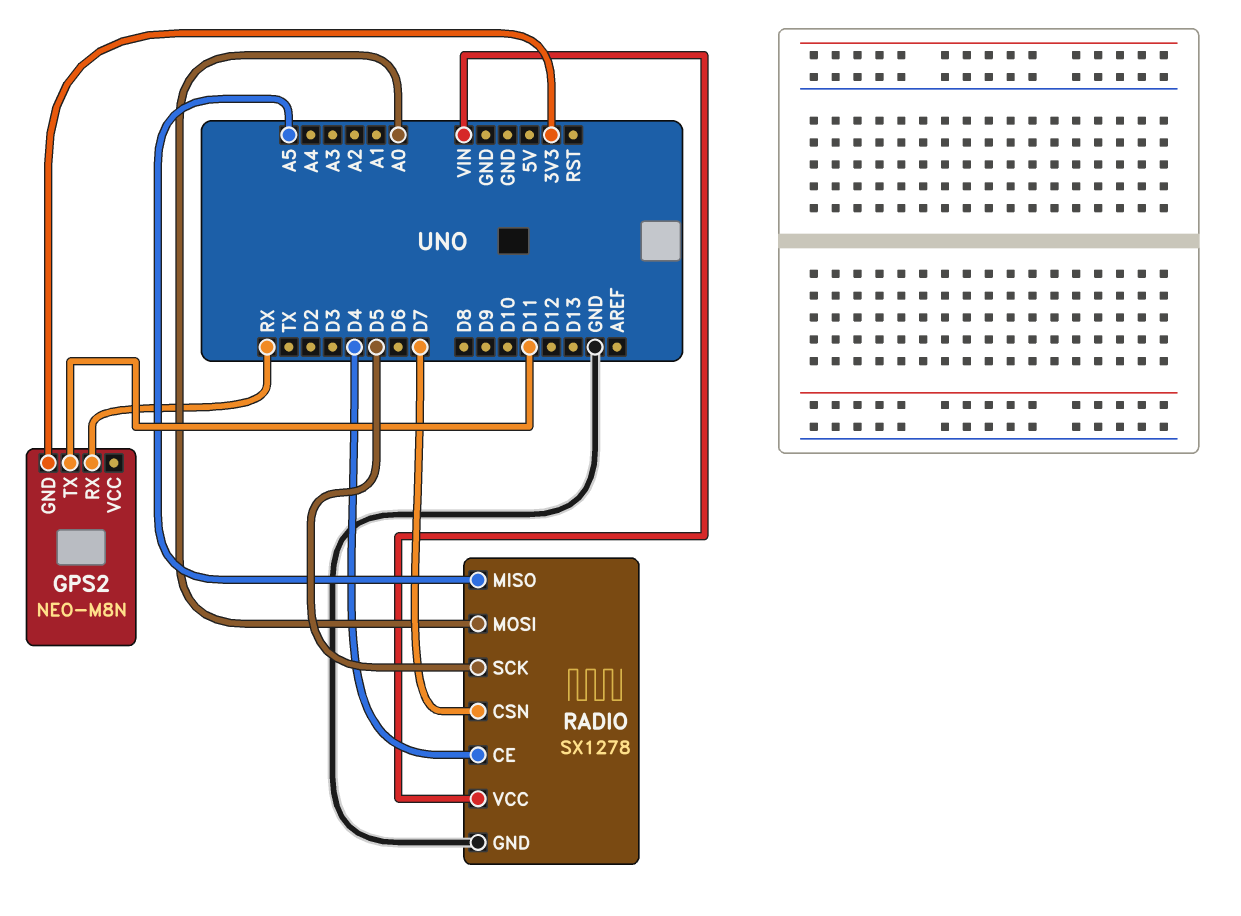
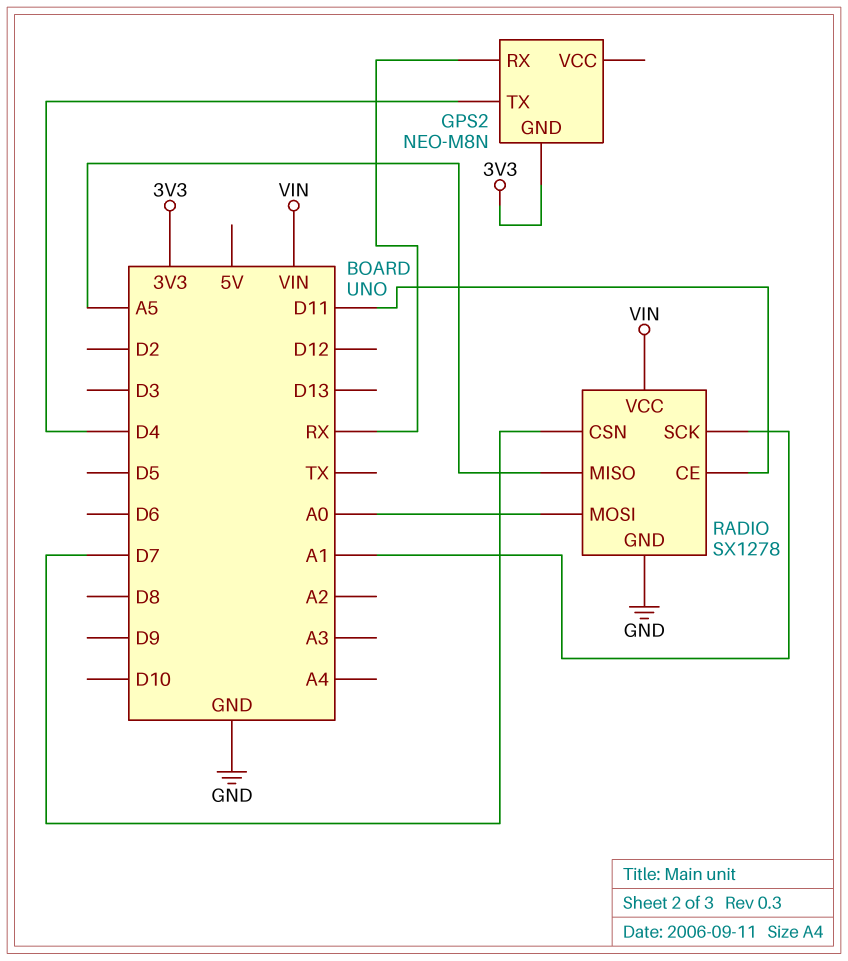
GPS2 pin TX: D11 -> D4
RADIO pin CE: D4 -> D11
RADIO pin SCK: D5 -> A1

